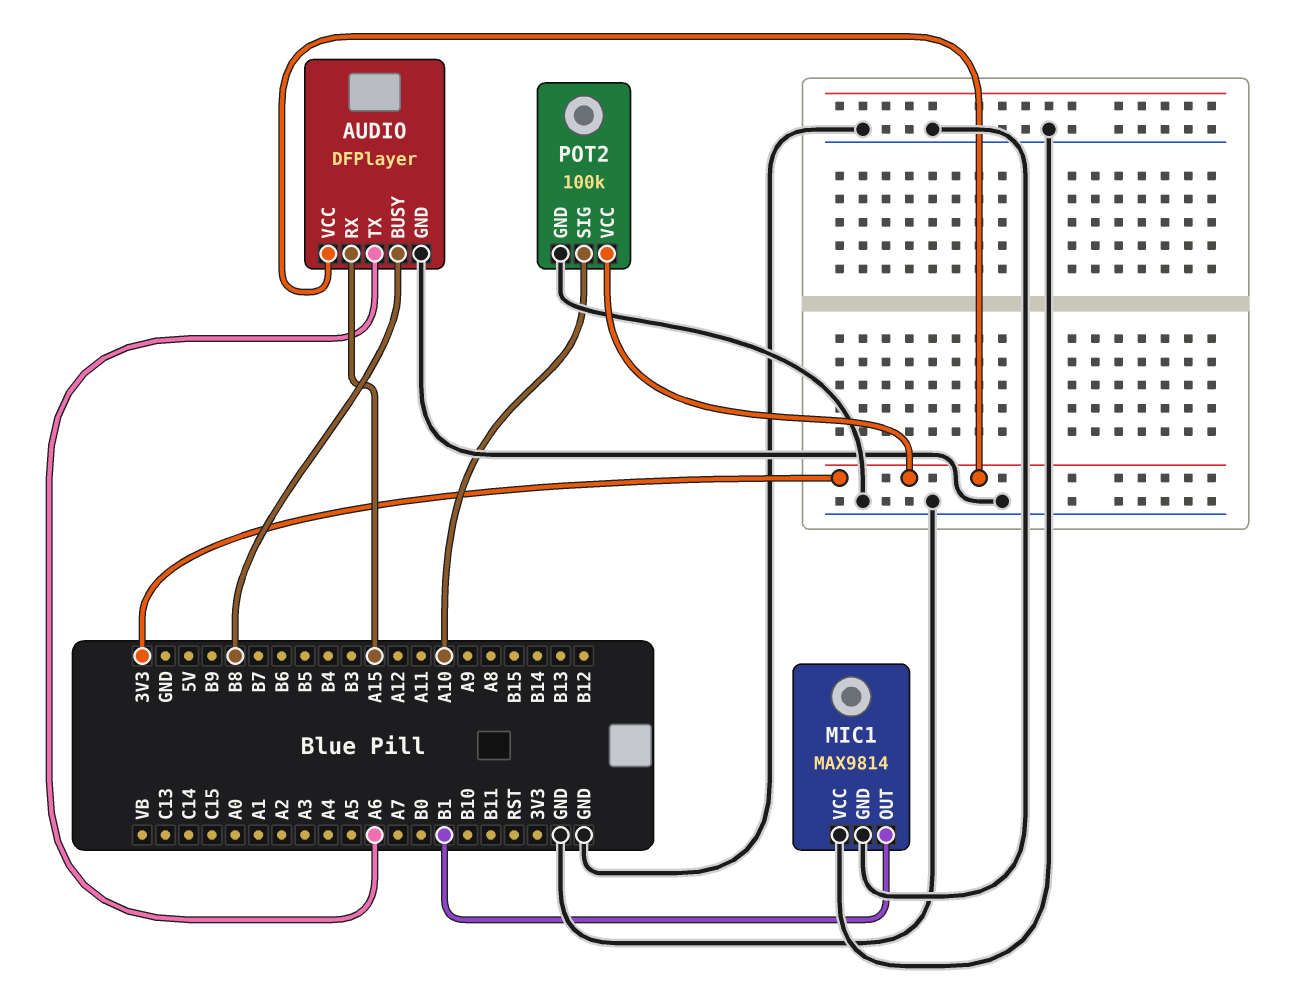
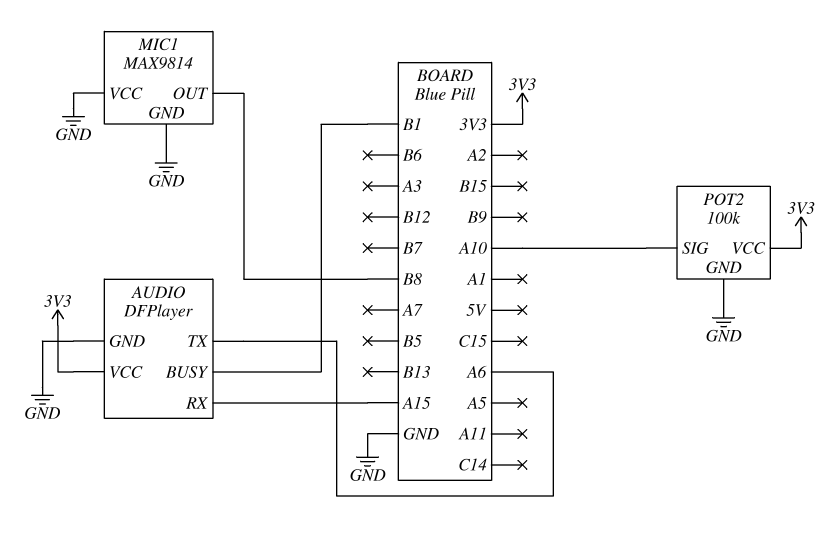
AUDIO pin BUSY: B8 -> B1
MIC1 pin OUT: B1 -> B8

